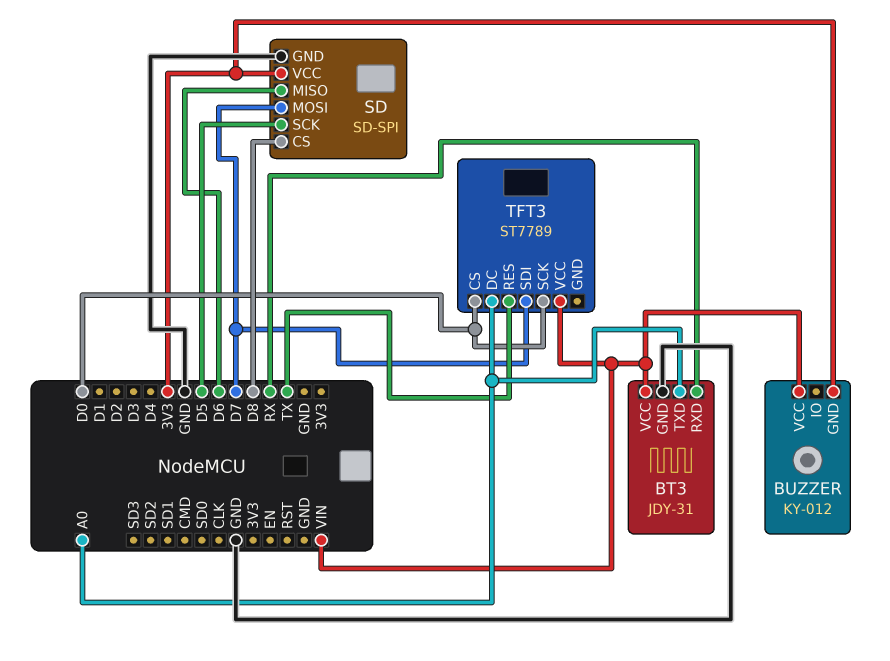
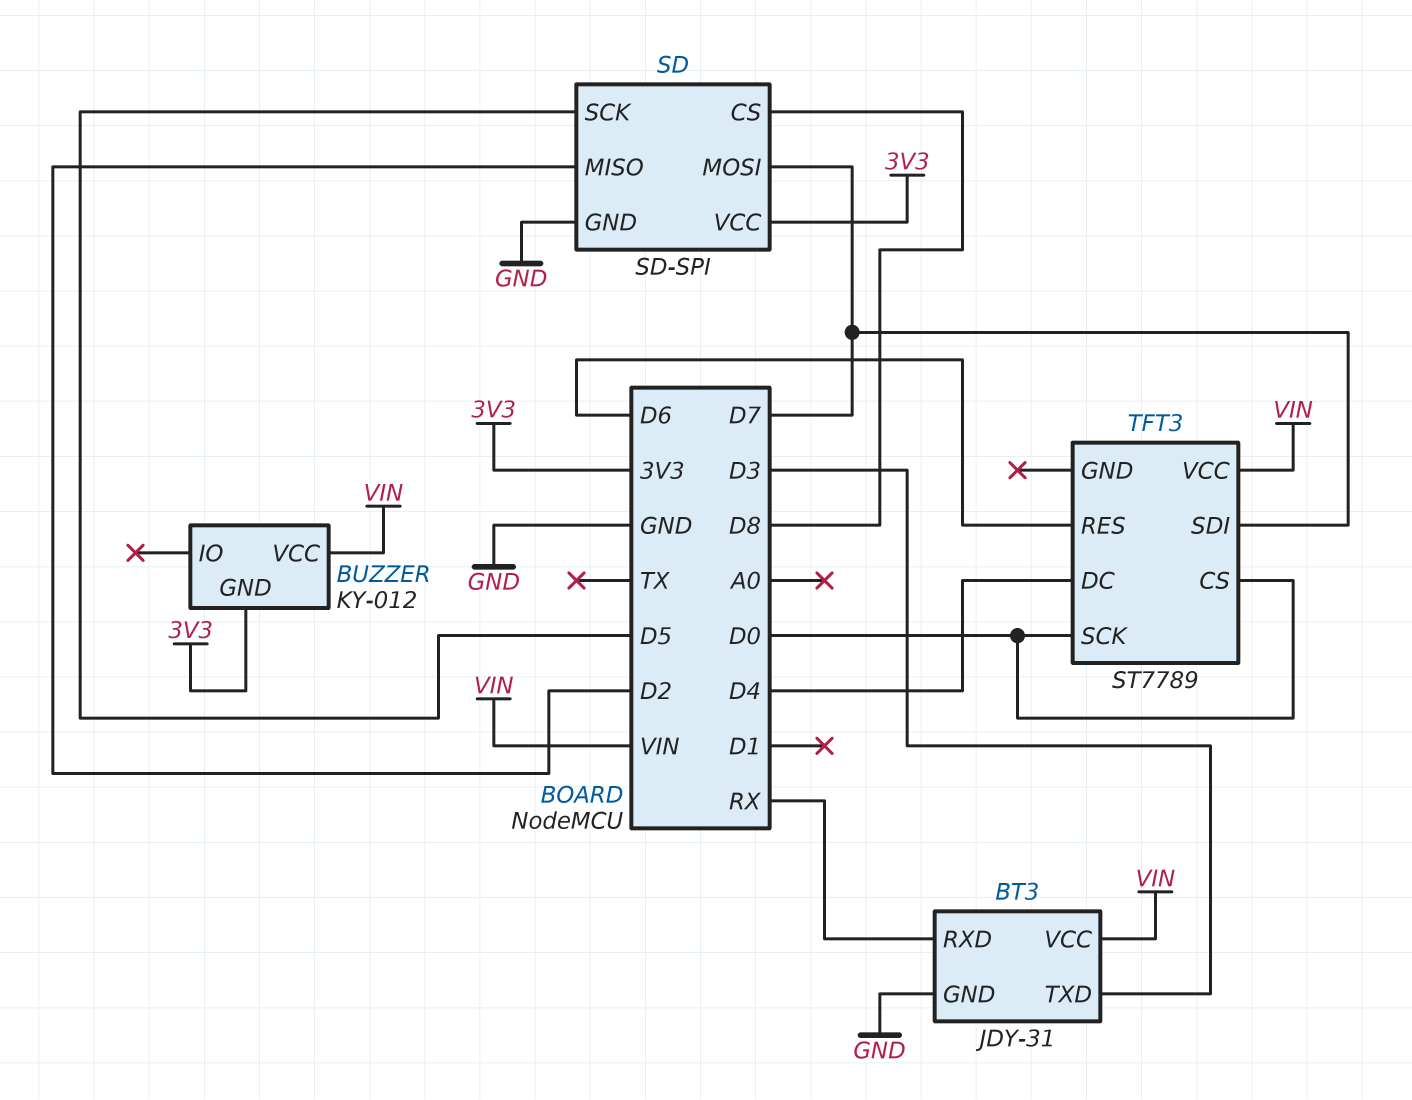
BT3 pin TXD: A0 -> D3
SD pin MISO: D6 -> D2
TFT3 pin DC: A0 -> D4
TFT3 pin RES: TX -> D6

